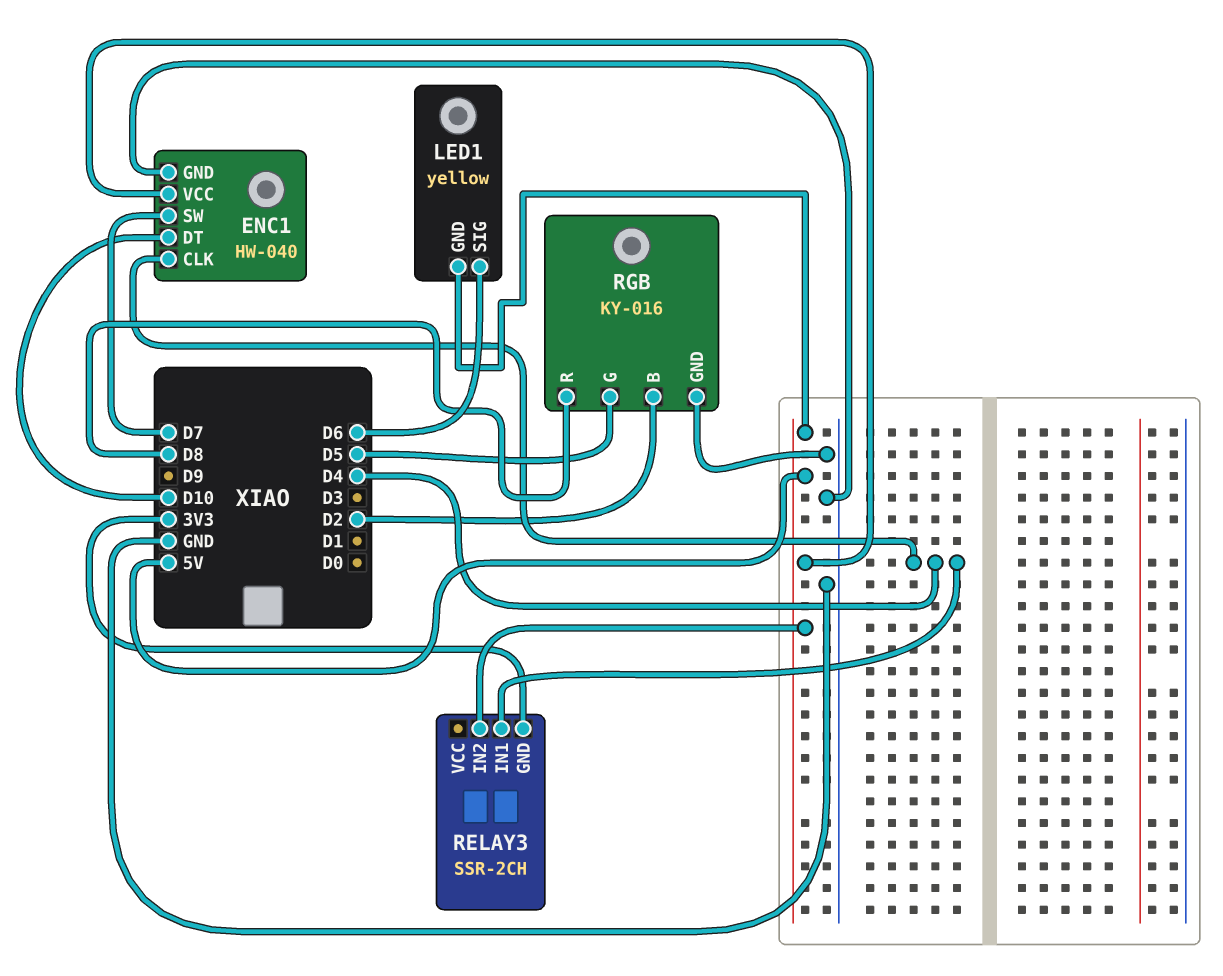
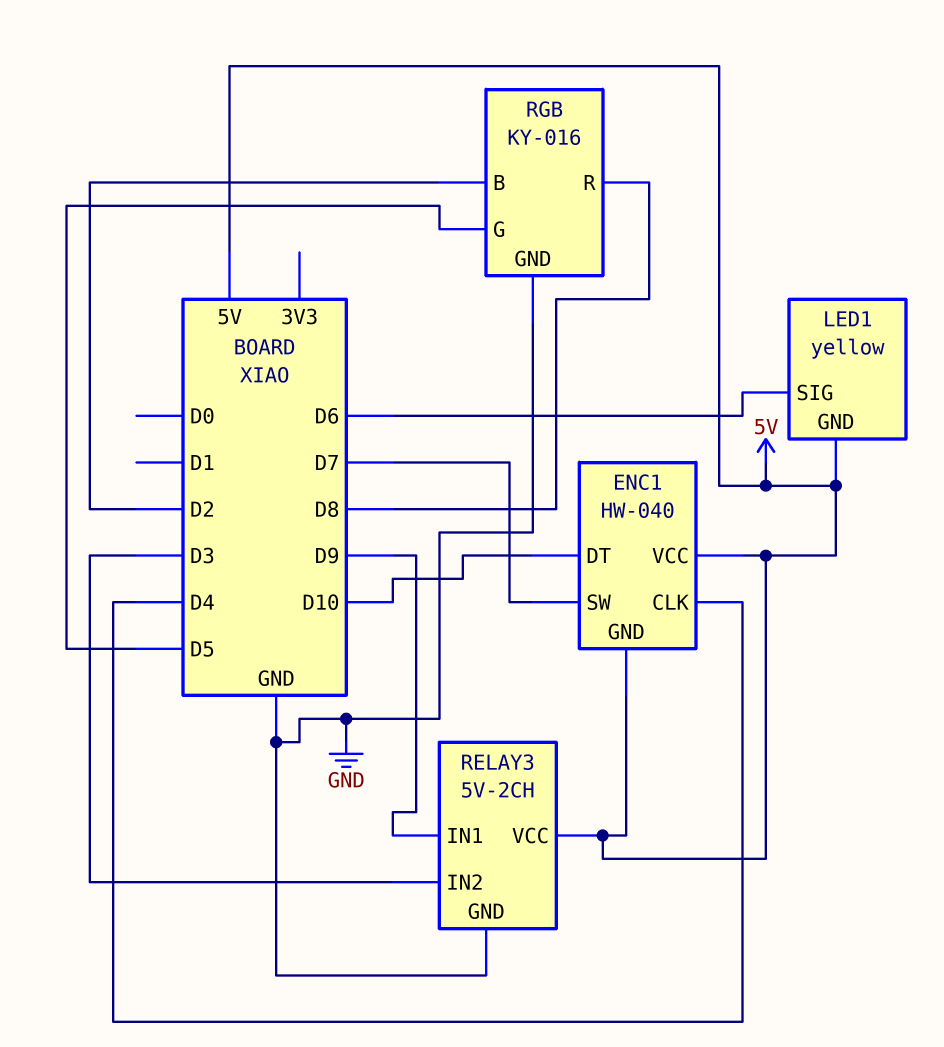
ENC1 pin GND: GND -> 5V
RELAY3: SSR-2CH -> 5V-2CH
RELAY3 pin GND: 3V3 -> GND
RELAY3 pin IN1: D4 -> D9
RELAY3 pin IN2: 5V -> D3
RELAY3 pin VCC: none -> 5V

